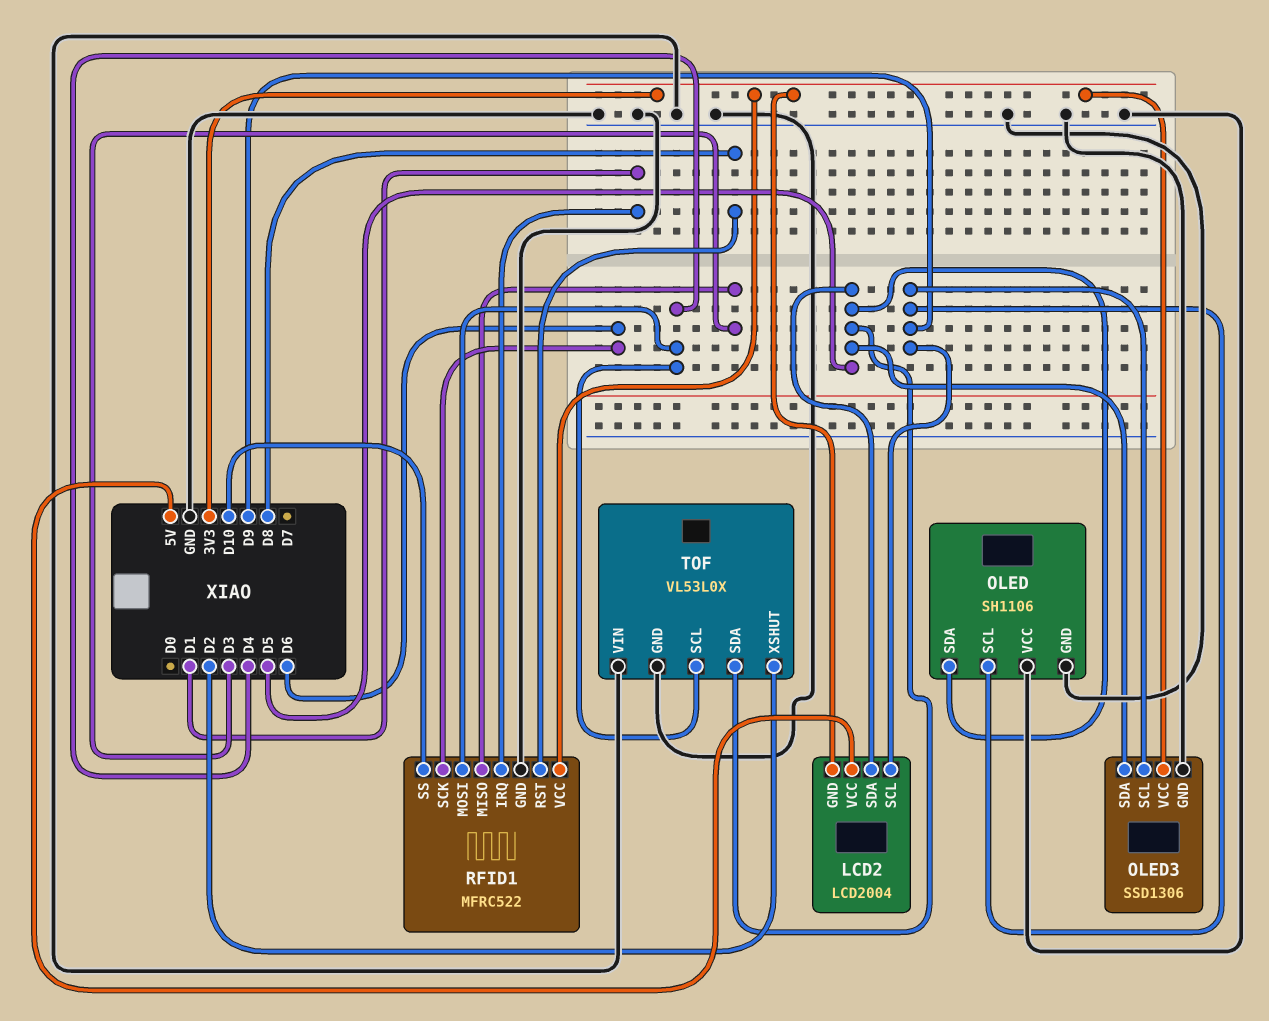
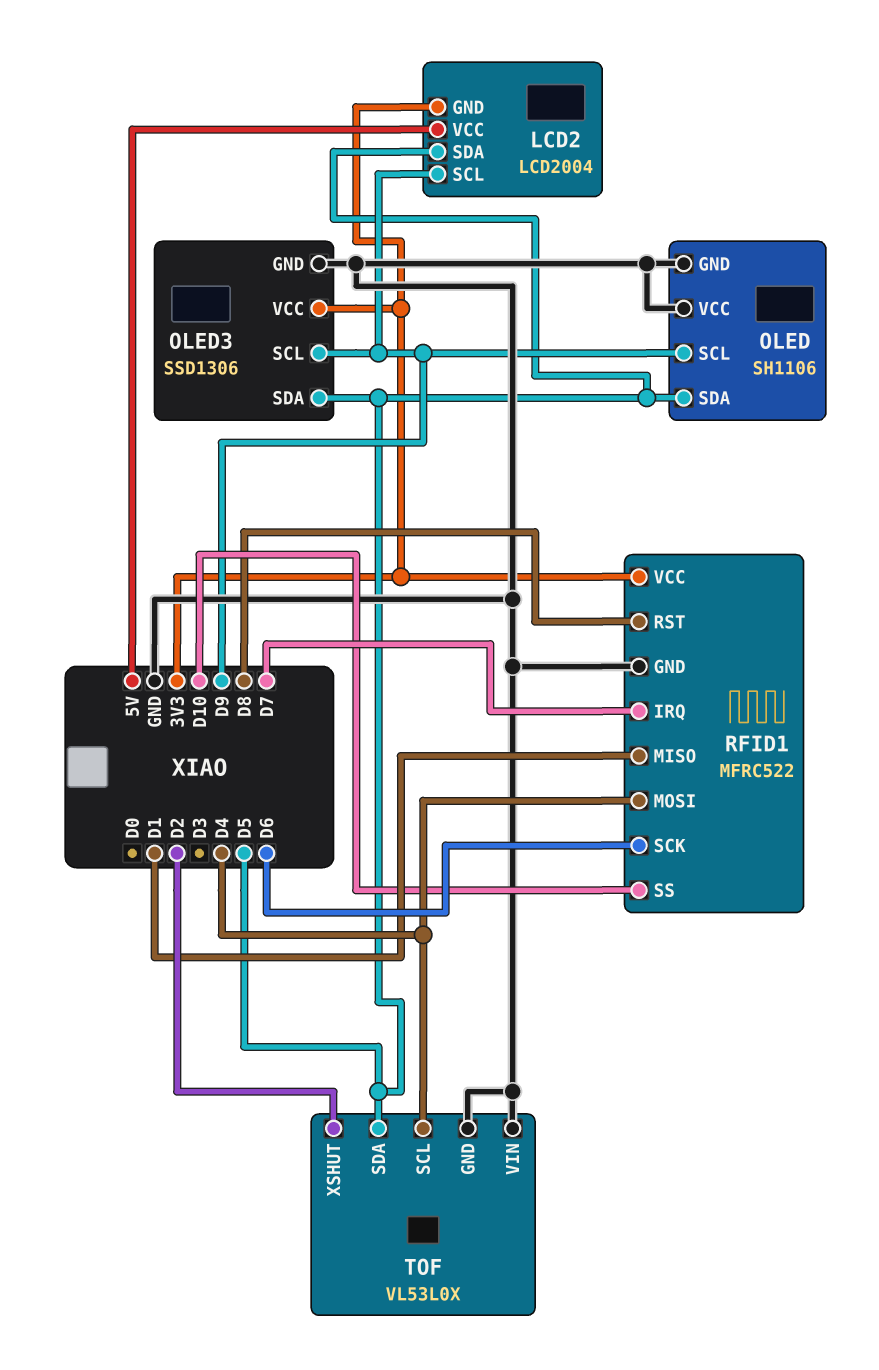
RFID1 pin IRQ: D1 -> D7
RFID1 pin MISO: D3 -> D1

